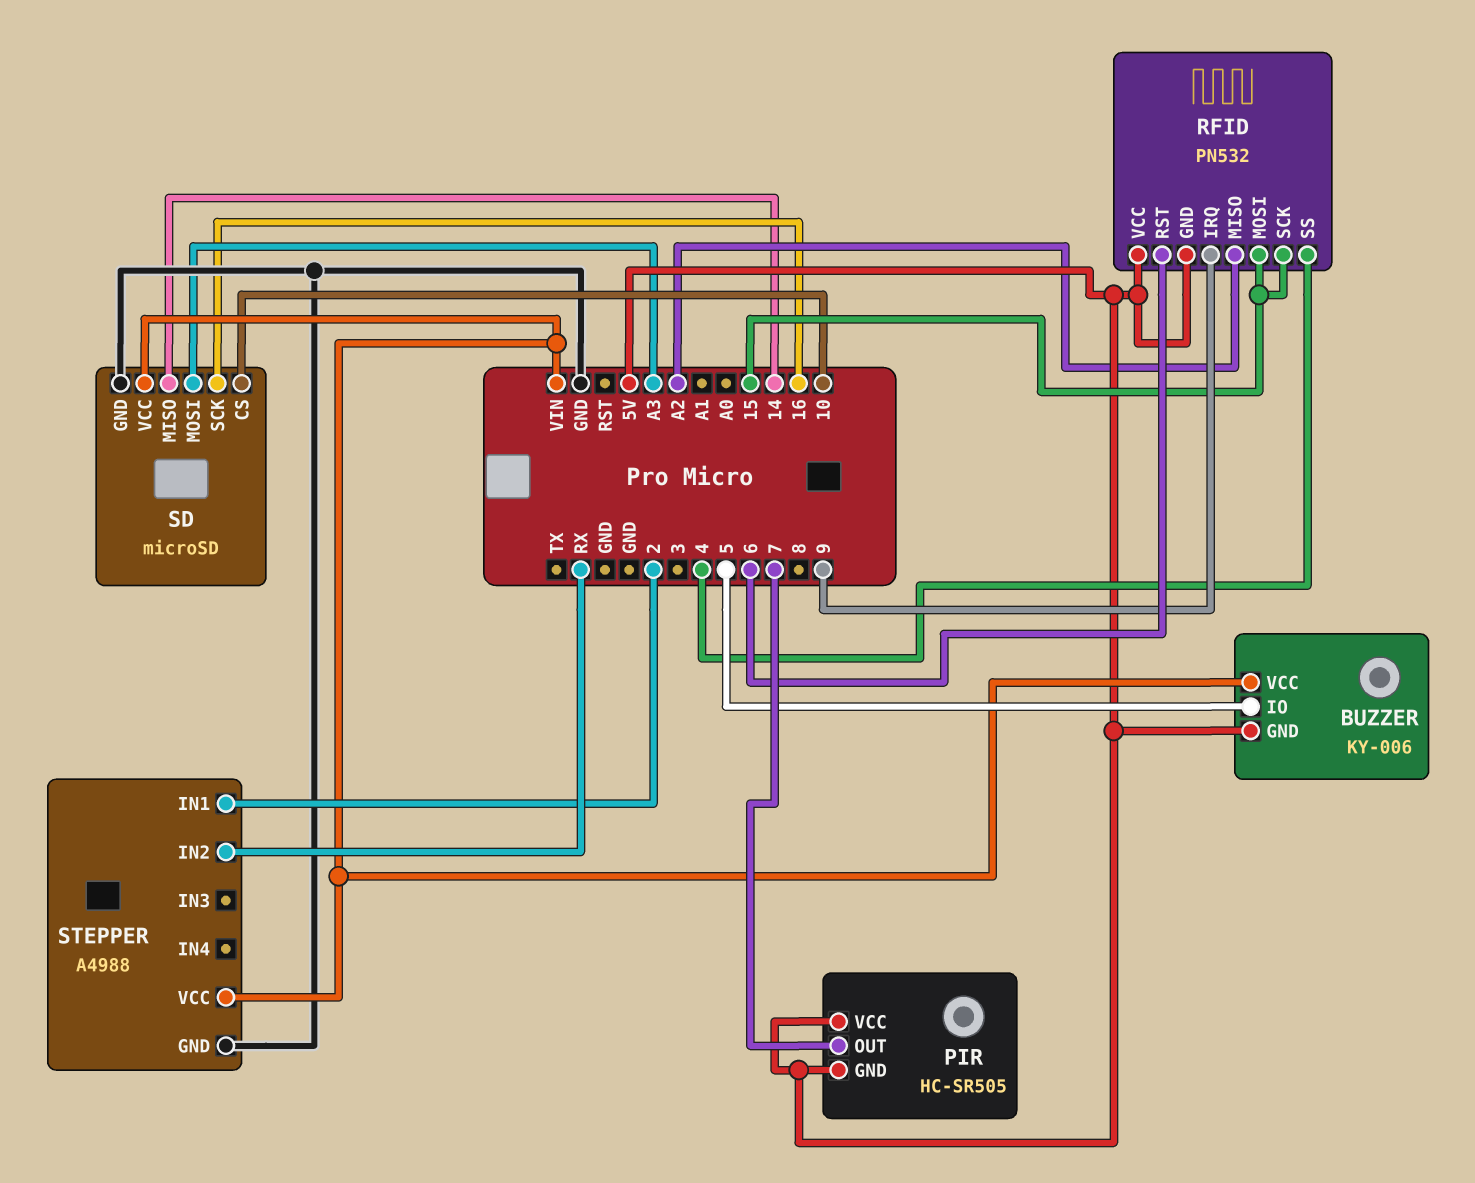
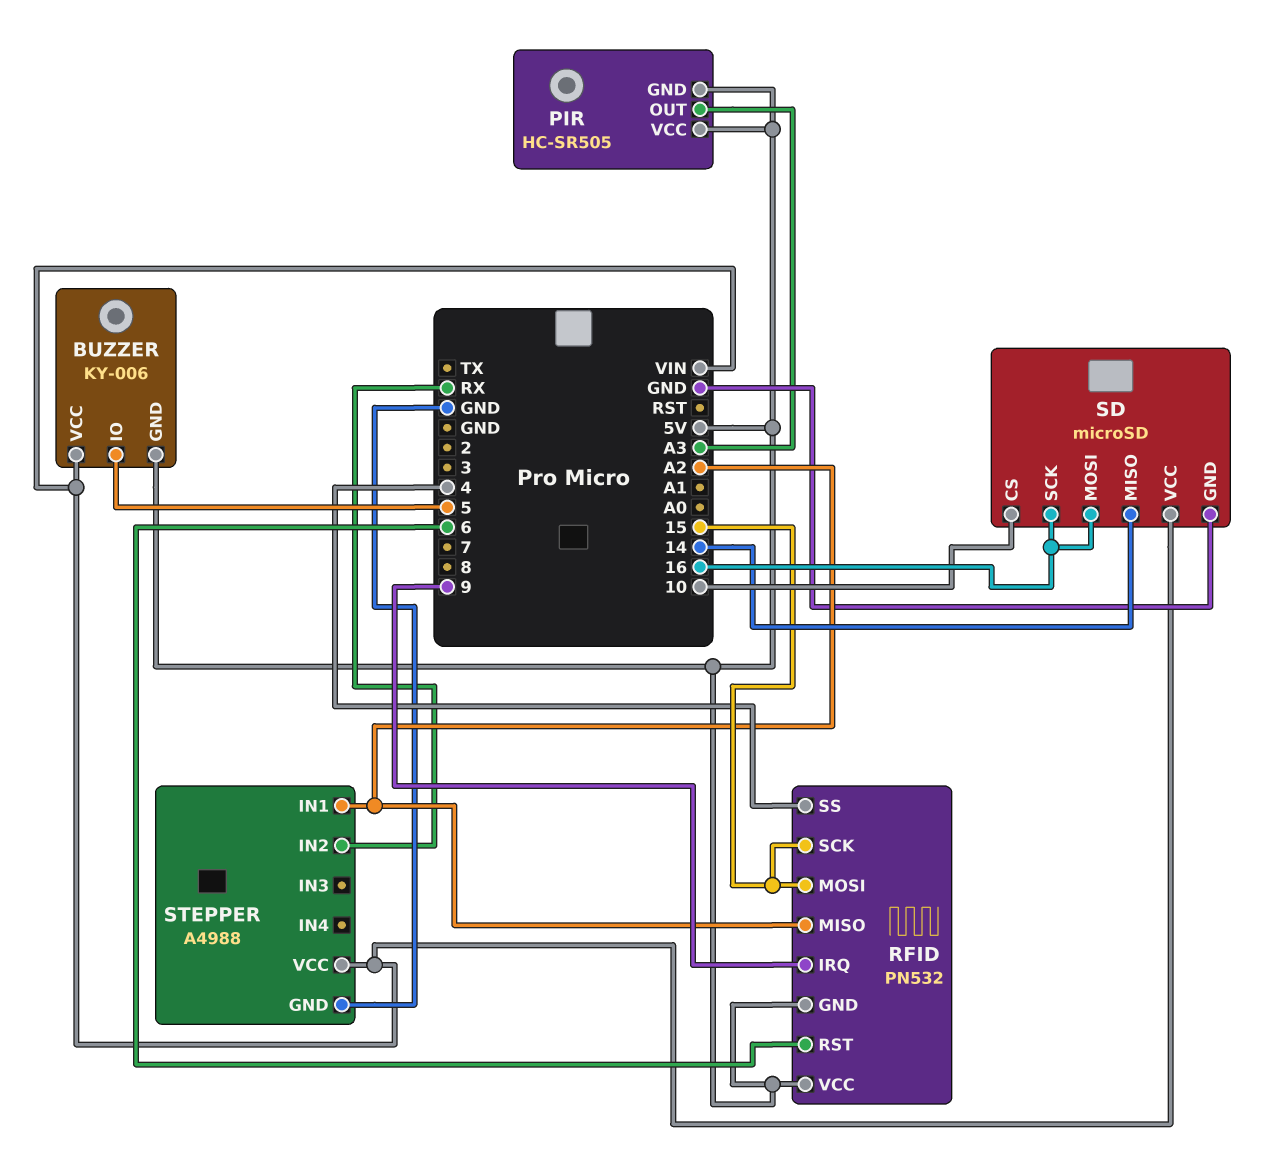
PIR pin OUT: 7 -> A3
SD pin MOSI: A3 -> 16
STEPPER pin IN1: 2 -> A2

